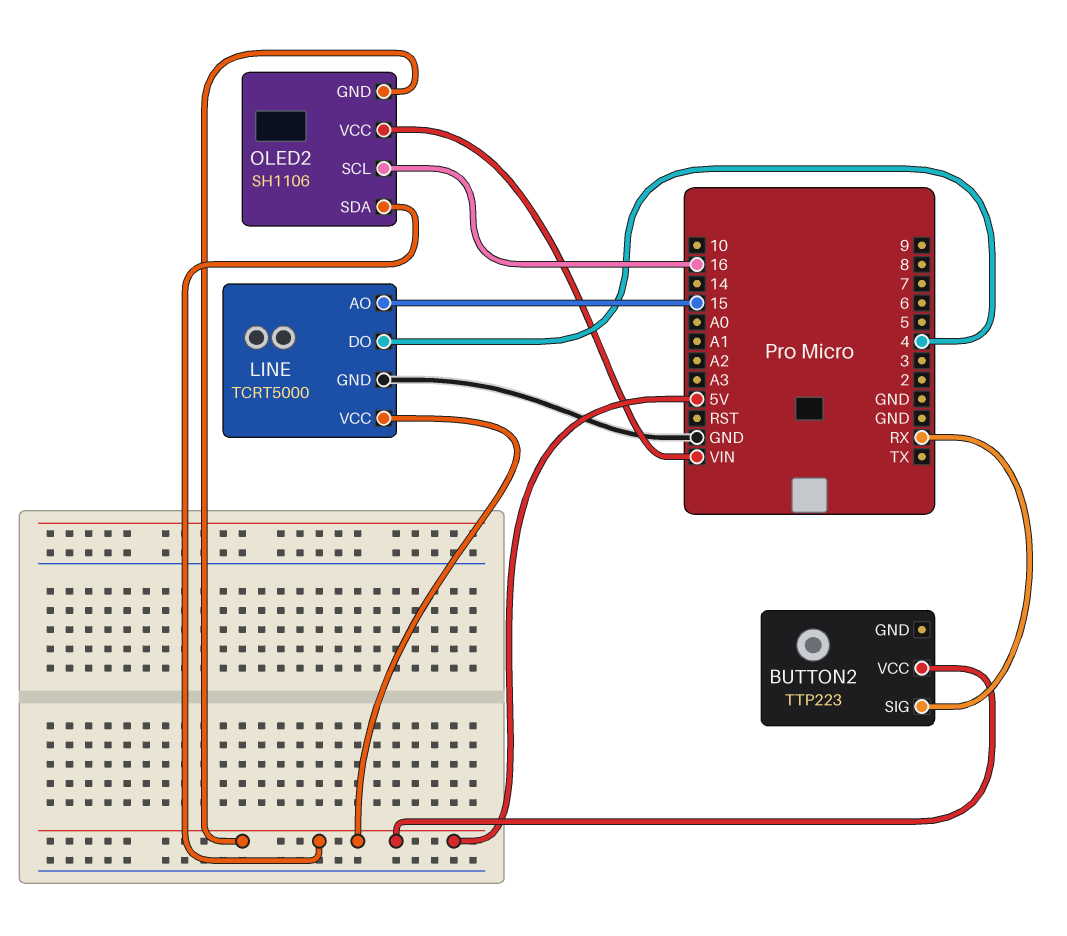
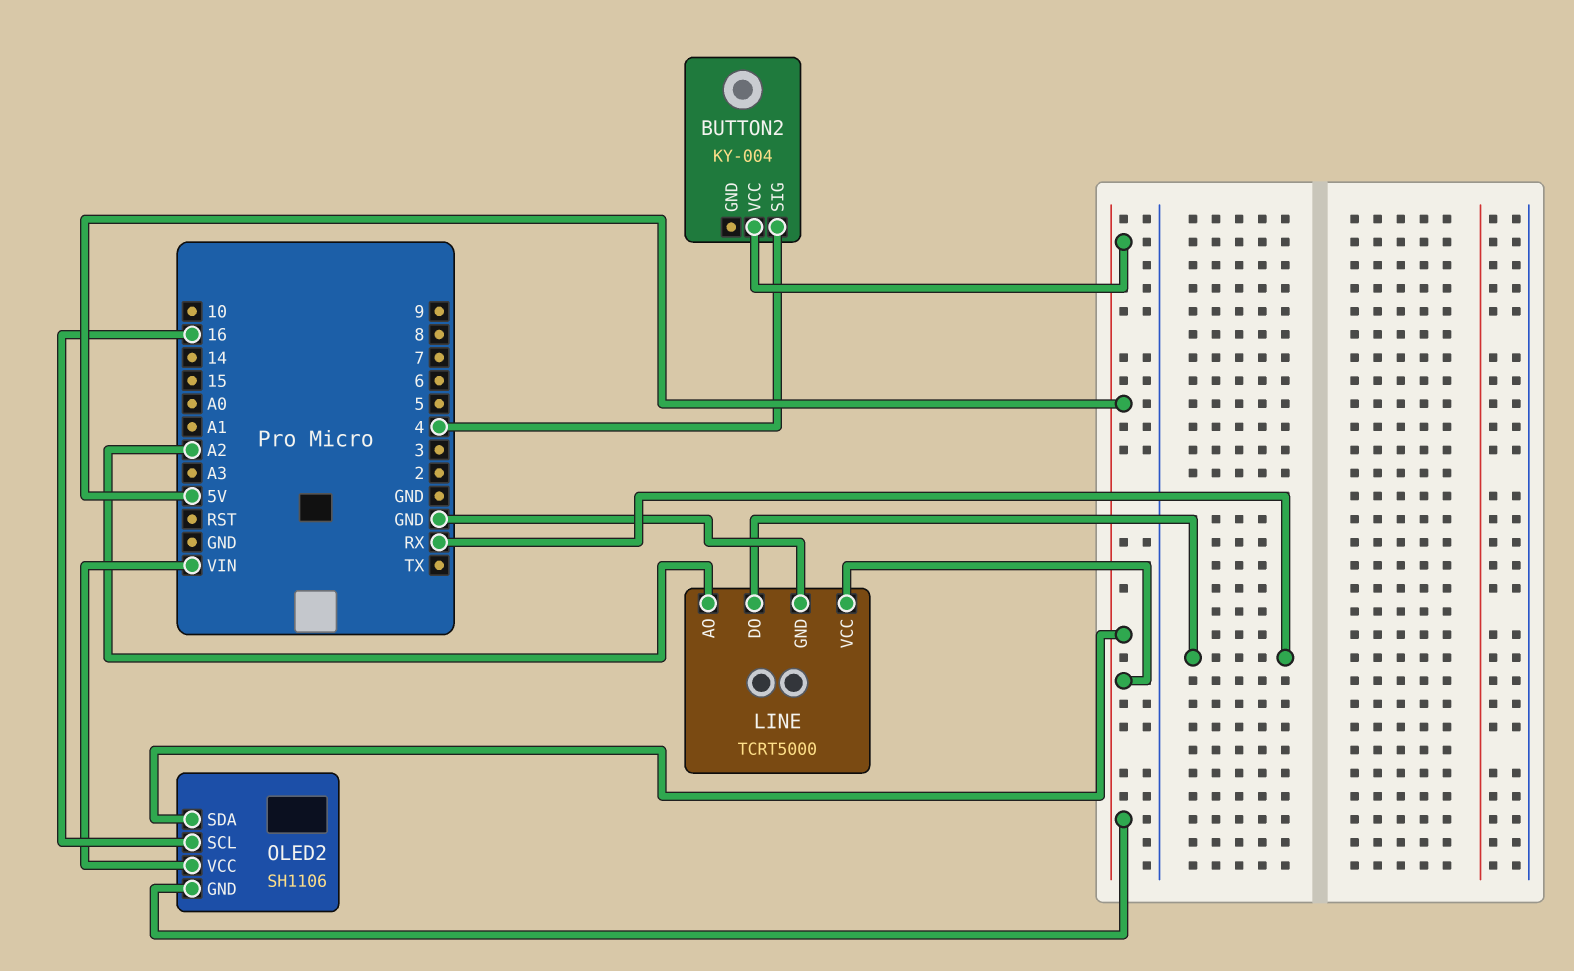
BUTTON2: TTP223 -> KY-004
BUTTON2 pin SIG: RX -> 4
LINE pin AO: 15 -> A2
LINE pin DO: 4 -> RX

